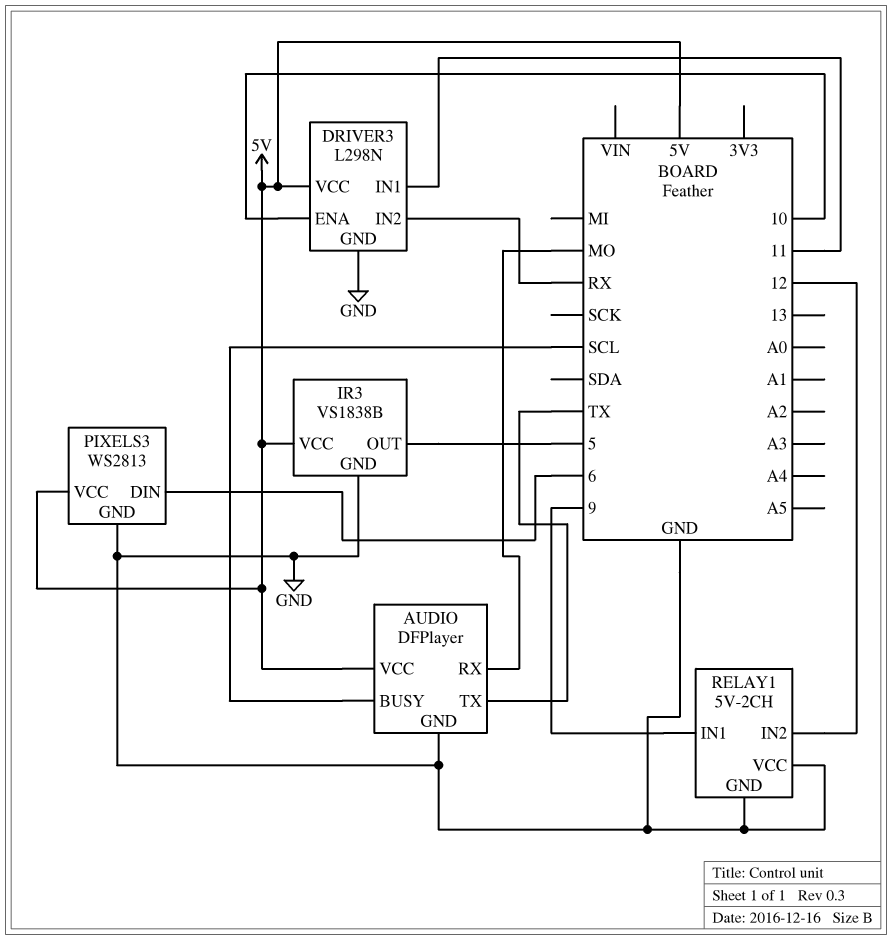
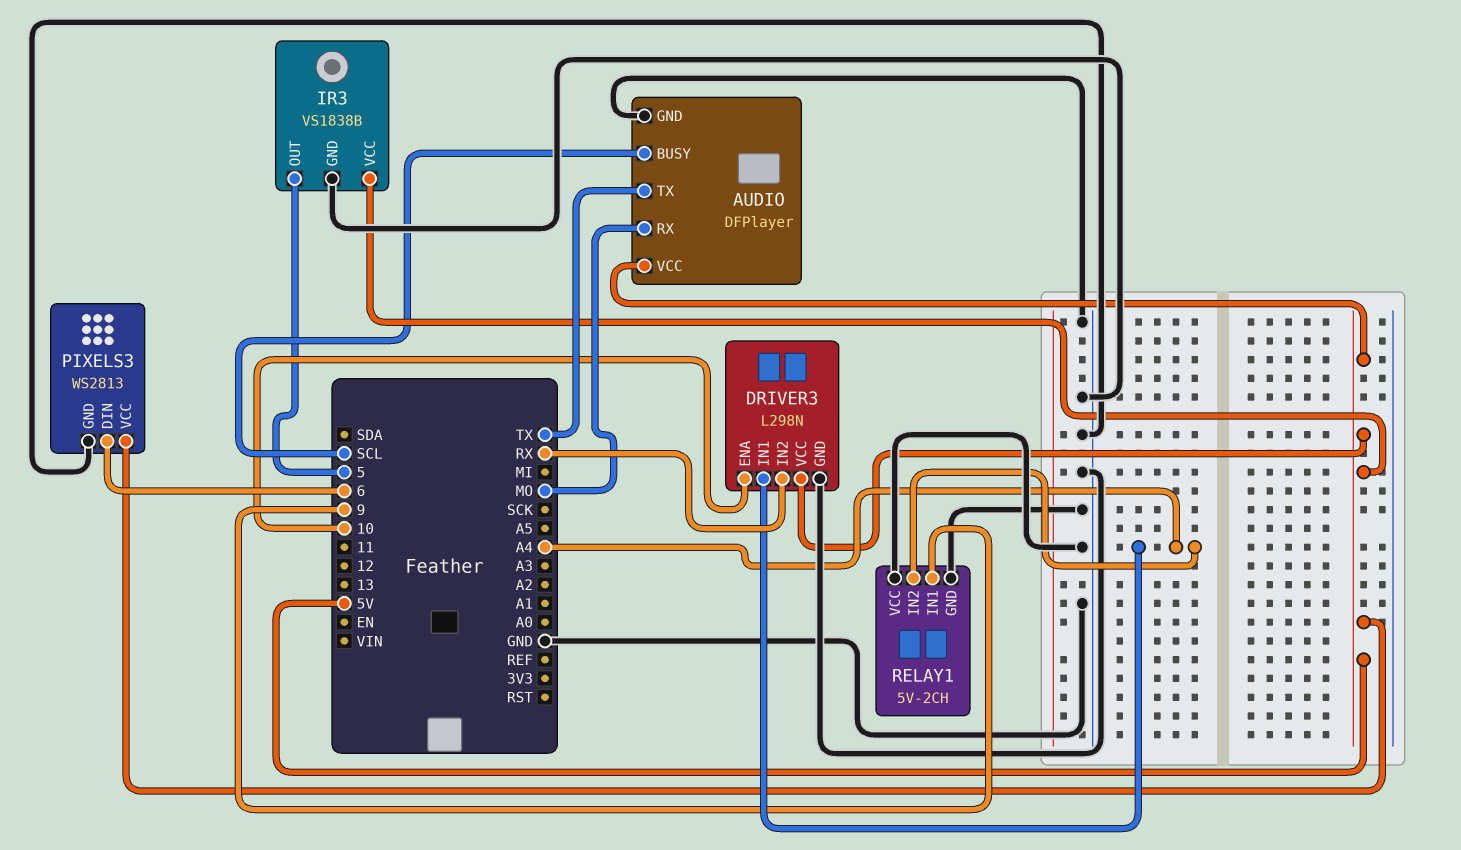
DRIVER3 pin IN1: 11 -> A4
RELAY1 pin IN2: 12 -> A4

